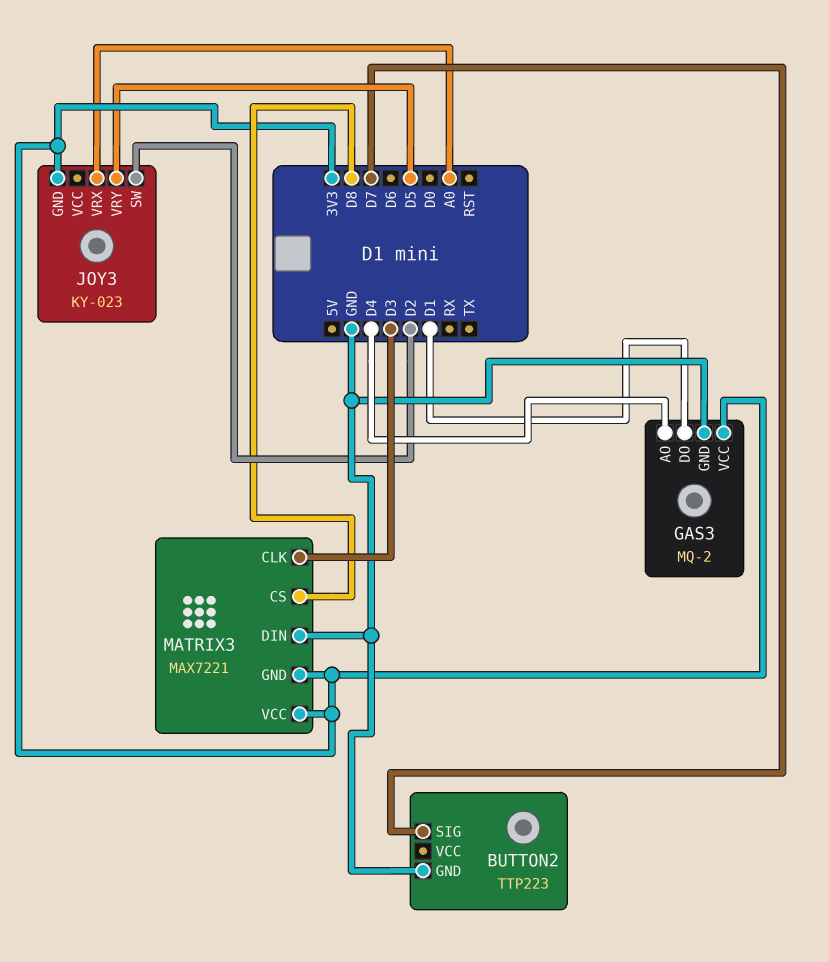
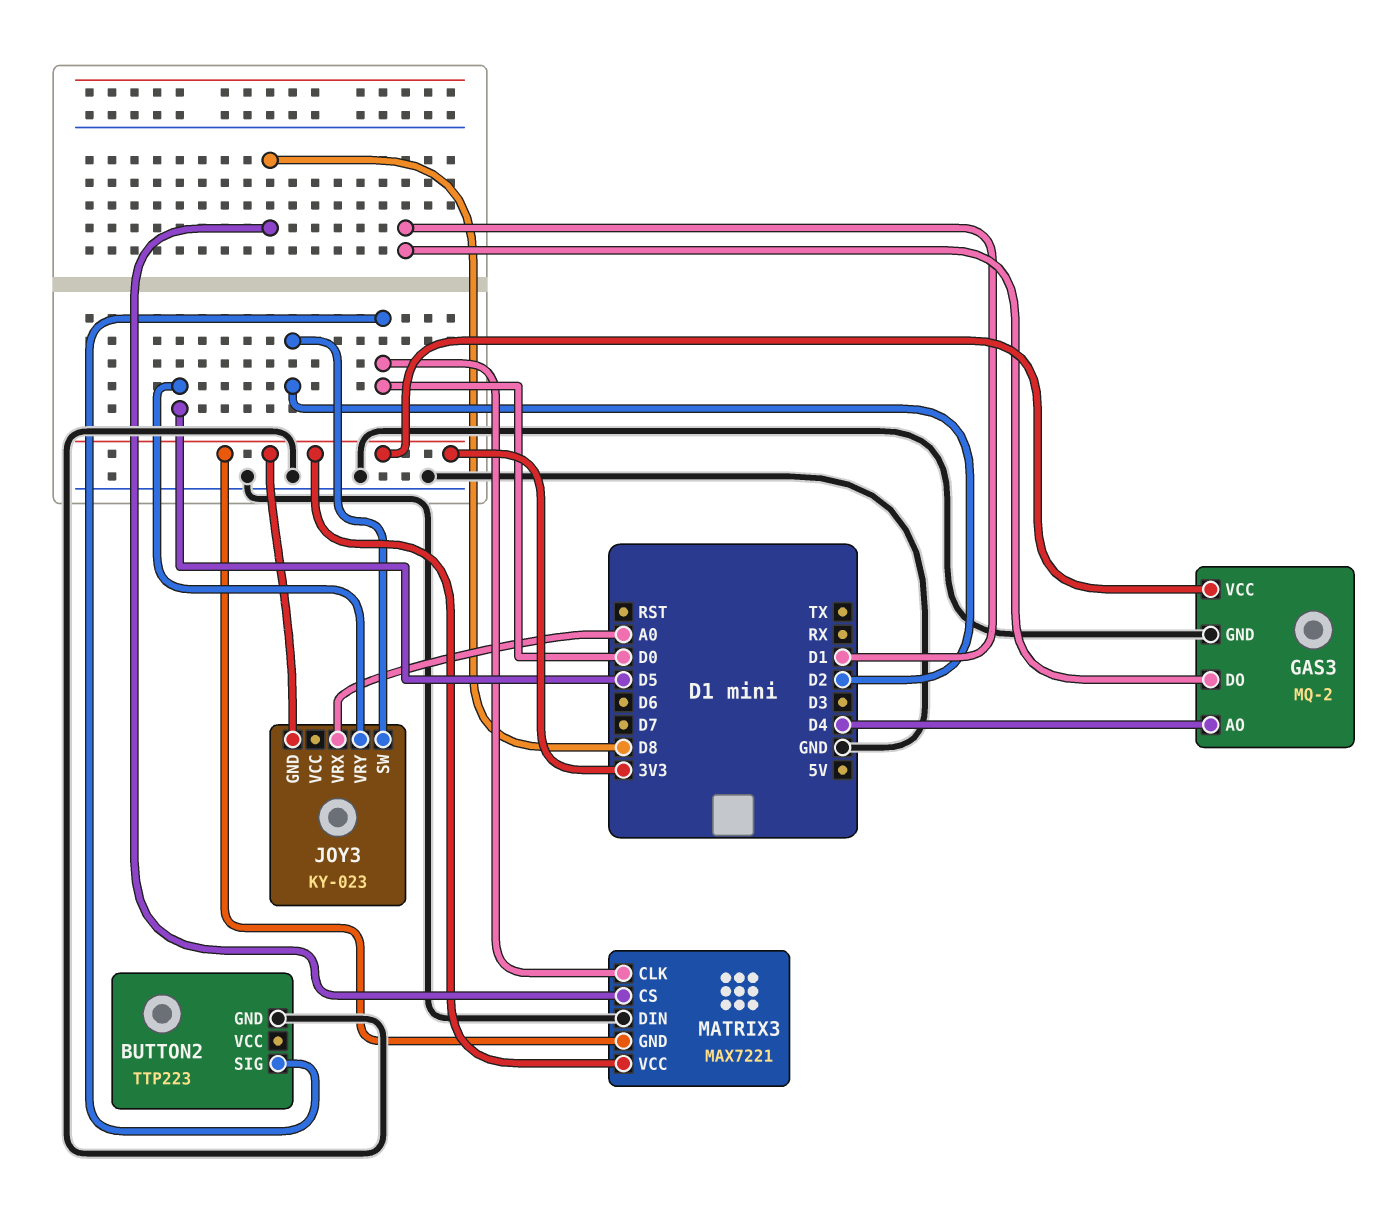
BUTTON2 pin SIG: D7 -> D0
MATRIX3 pin CLK: D3 -> D0

